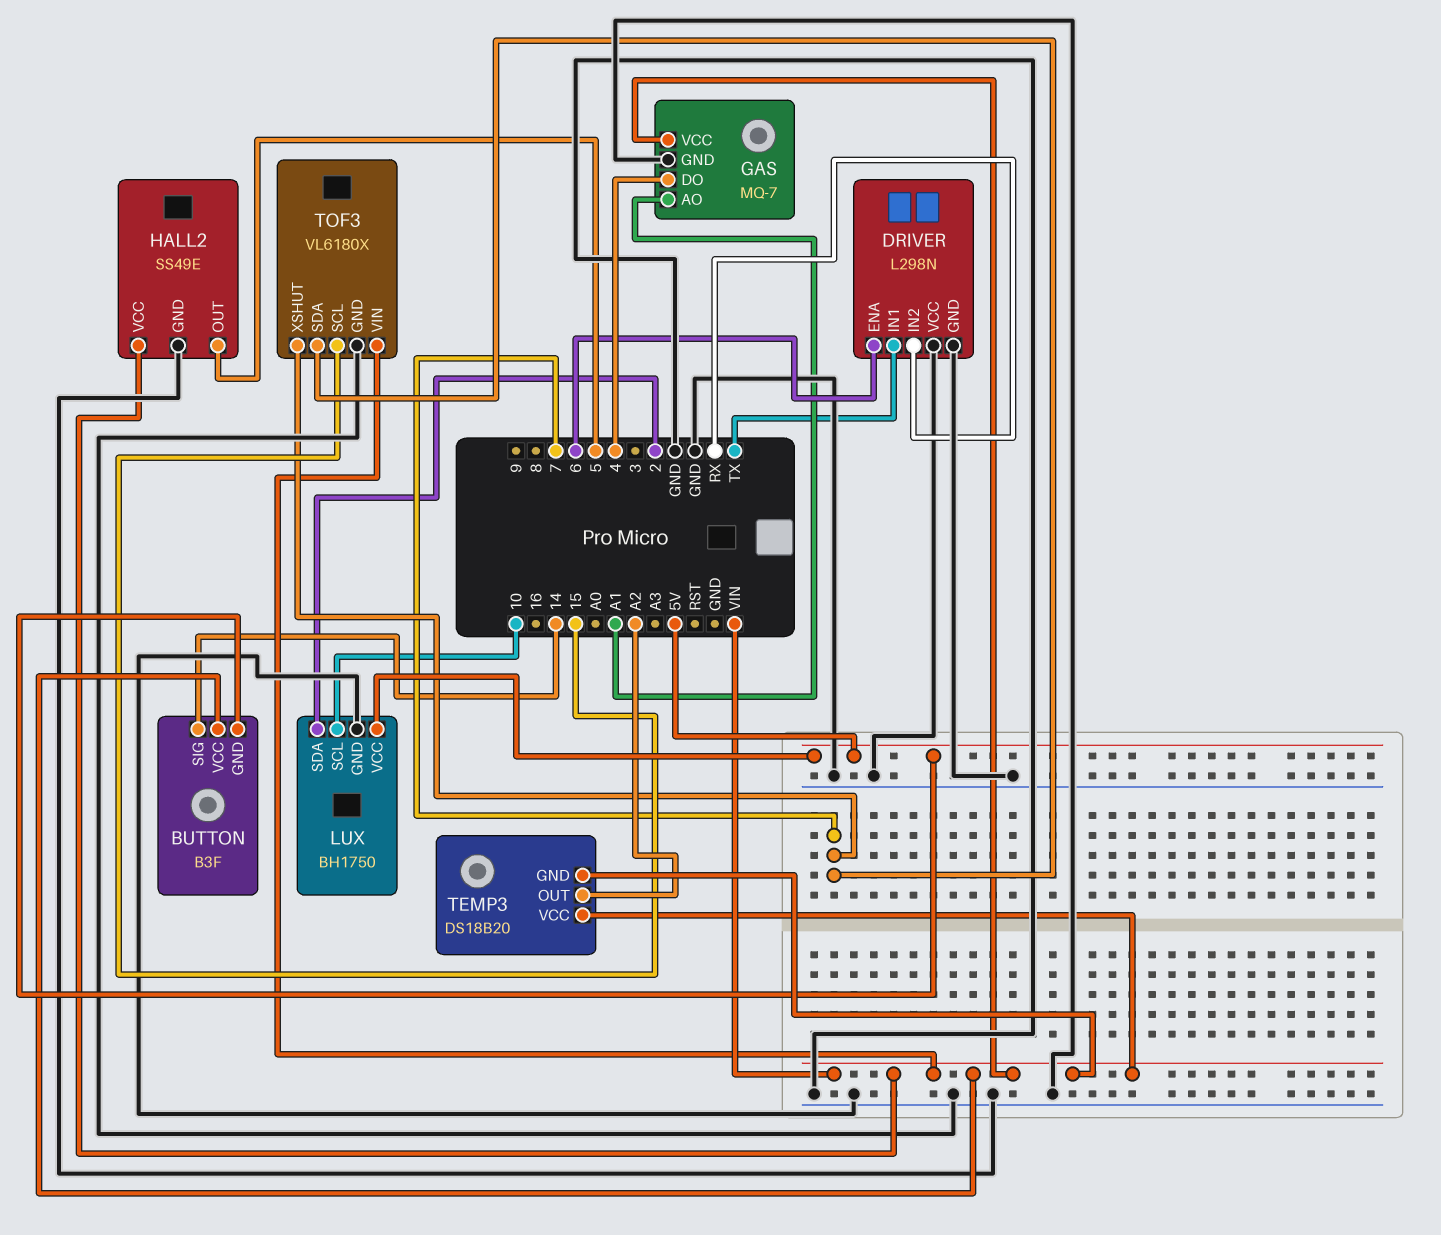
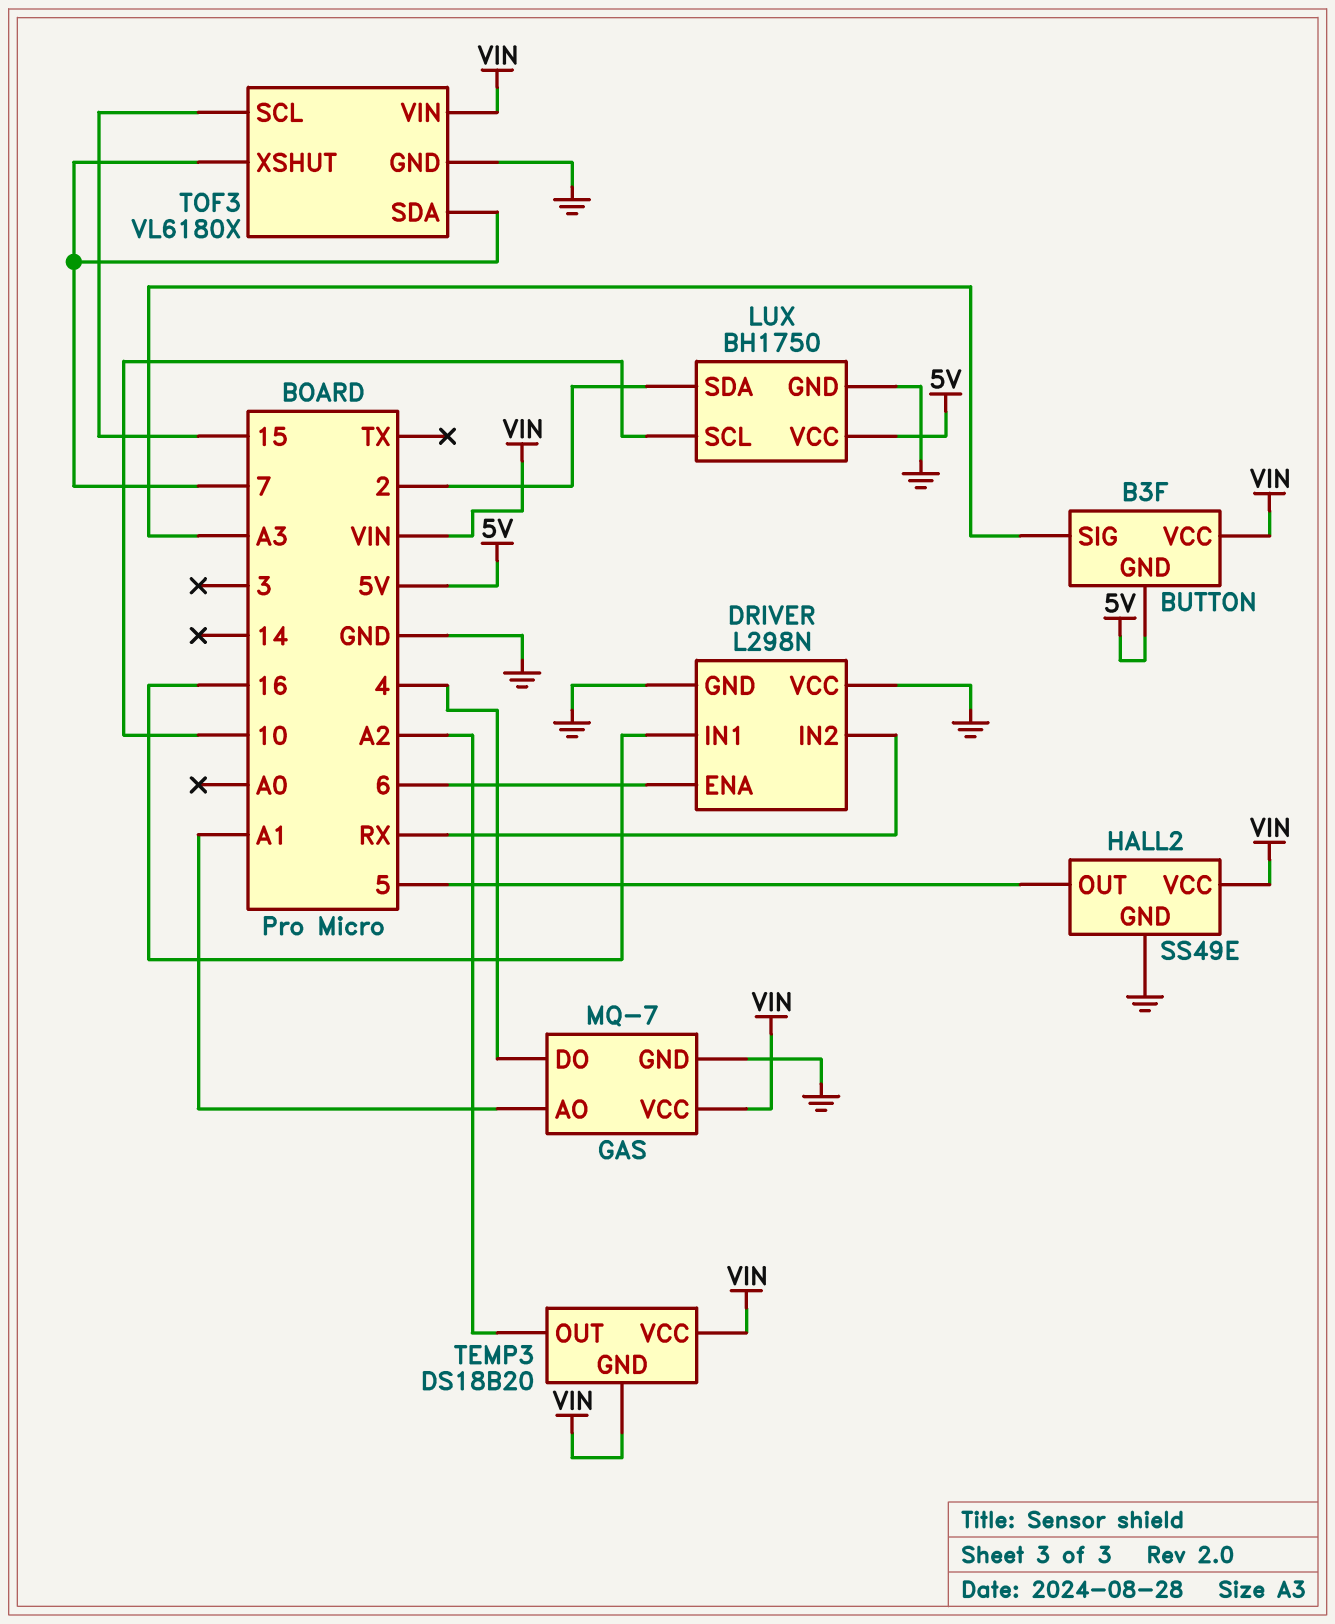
BUTTON pin SIG: 14 -> A3
DRIVER pin IN1: TX -> 16

